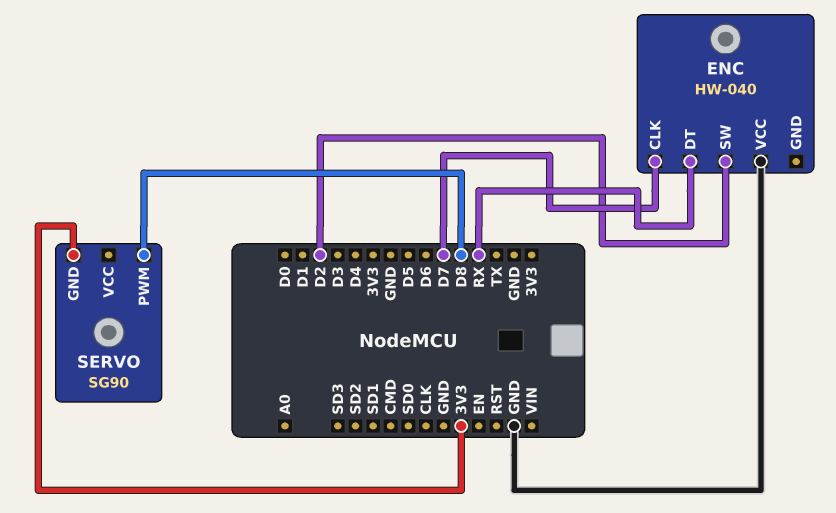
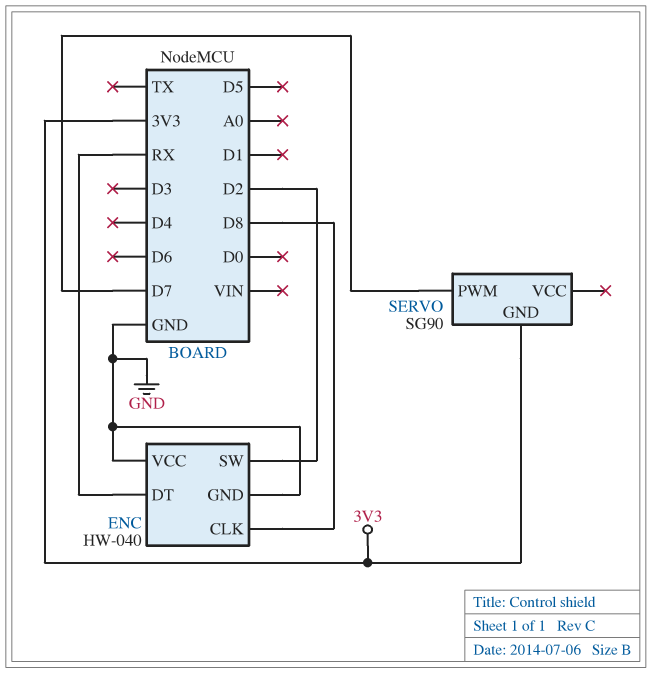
ENC pin CLK: D7 -> D8
ENC pin GND: none -> GND
SERVO pin PWM: D8 -> D7

